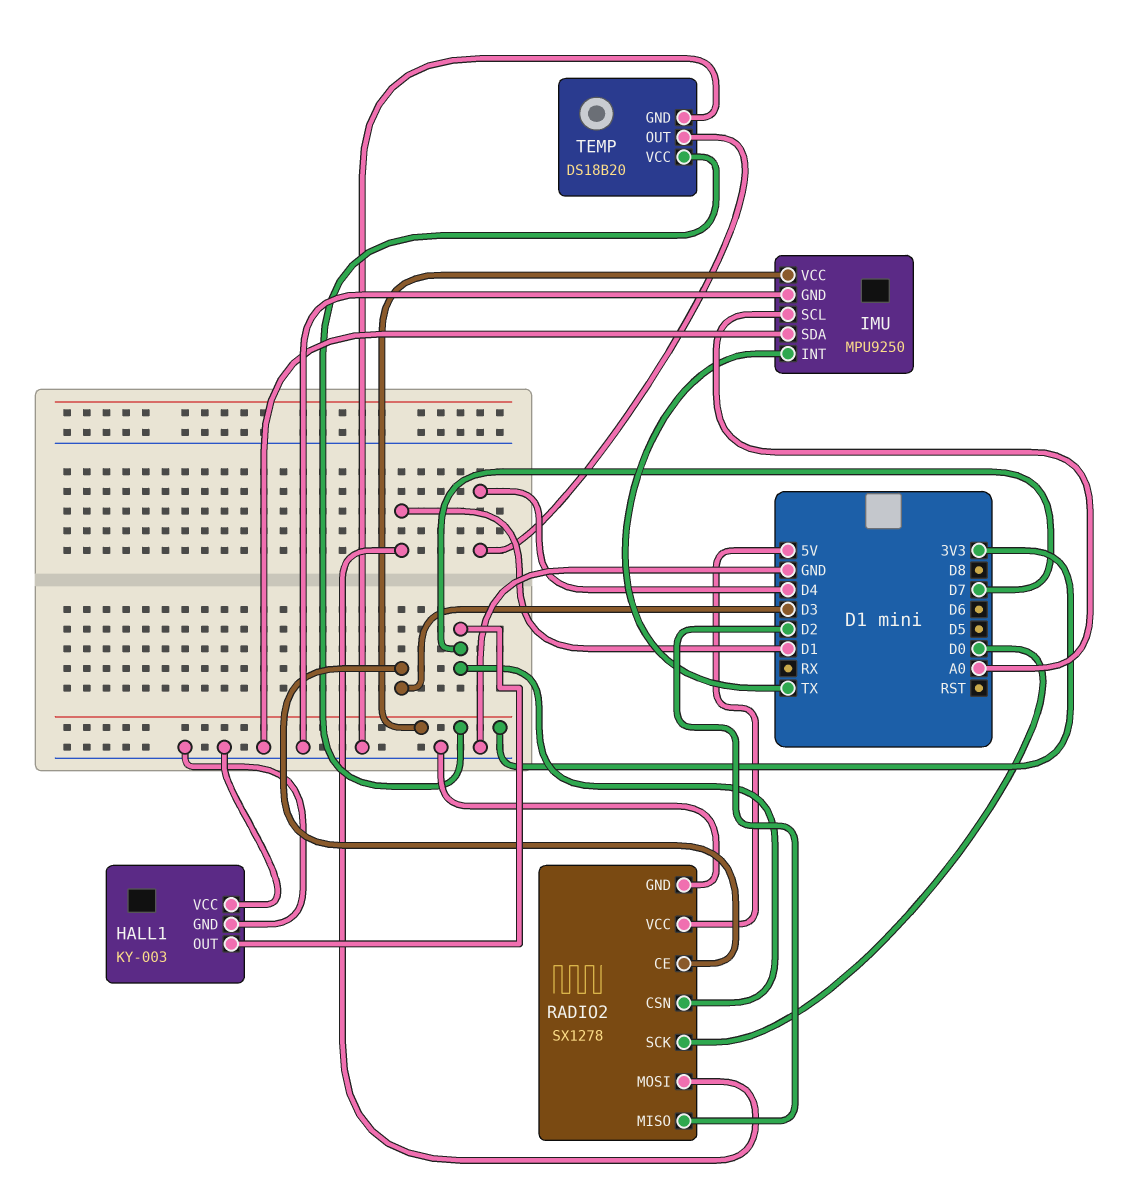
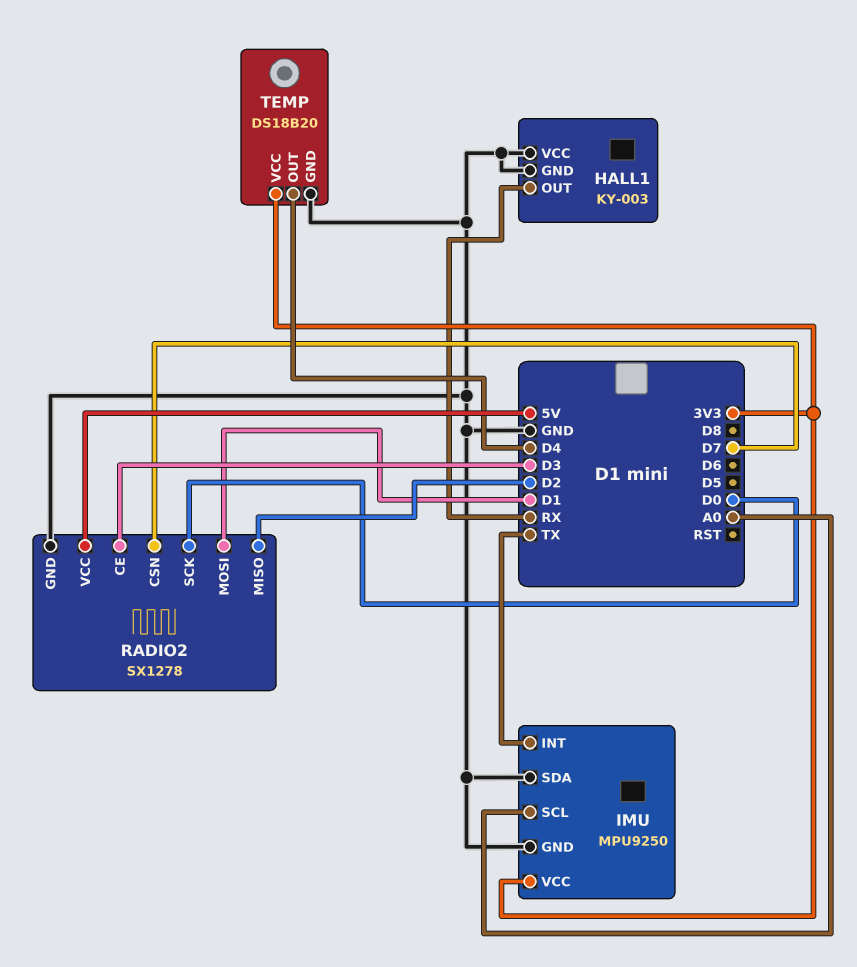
HALL1 pin OUT: D7 -> RX

